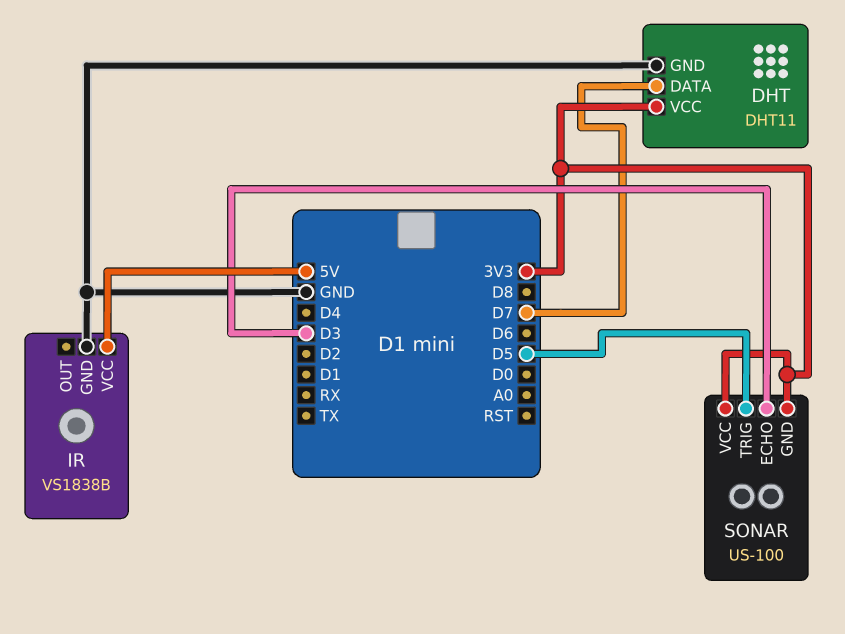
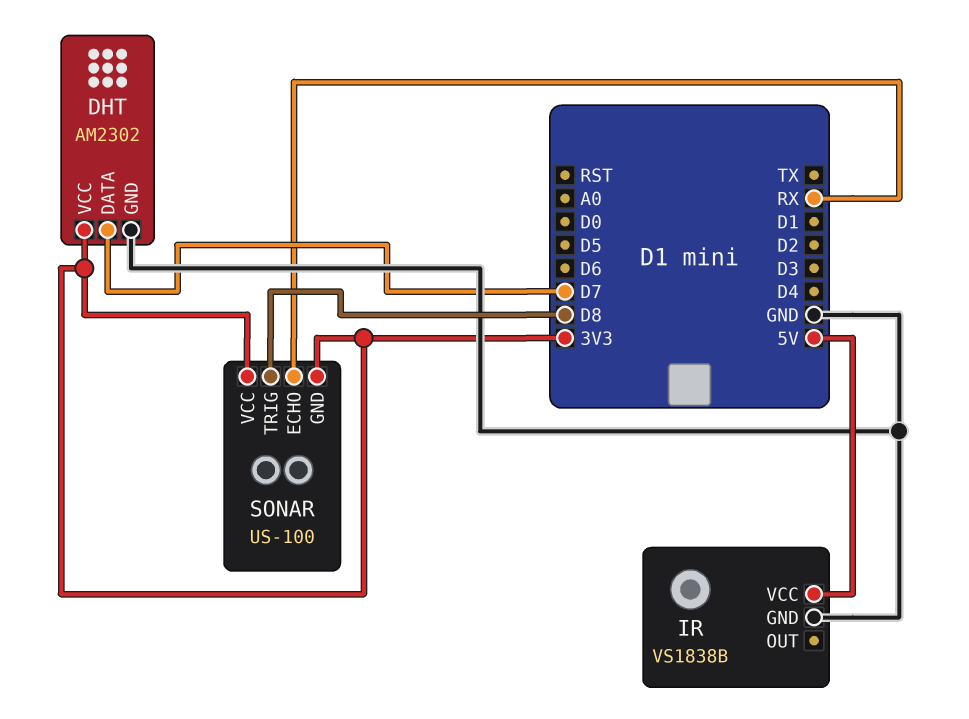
DHT: DHT11 -> AM2302
SONAR pin ECHO: D3 -> RX
SONAR pin TRIG: D5 -> D8

